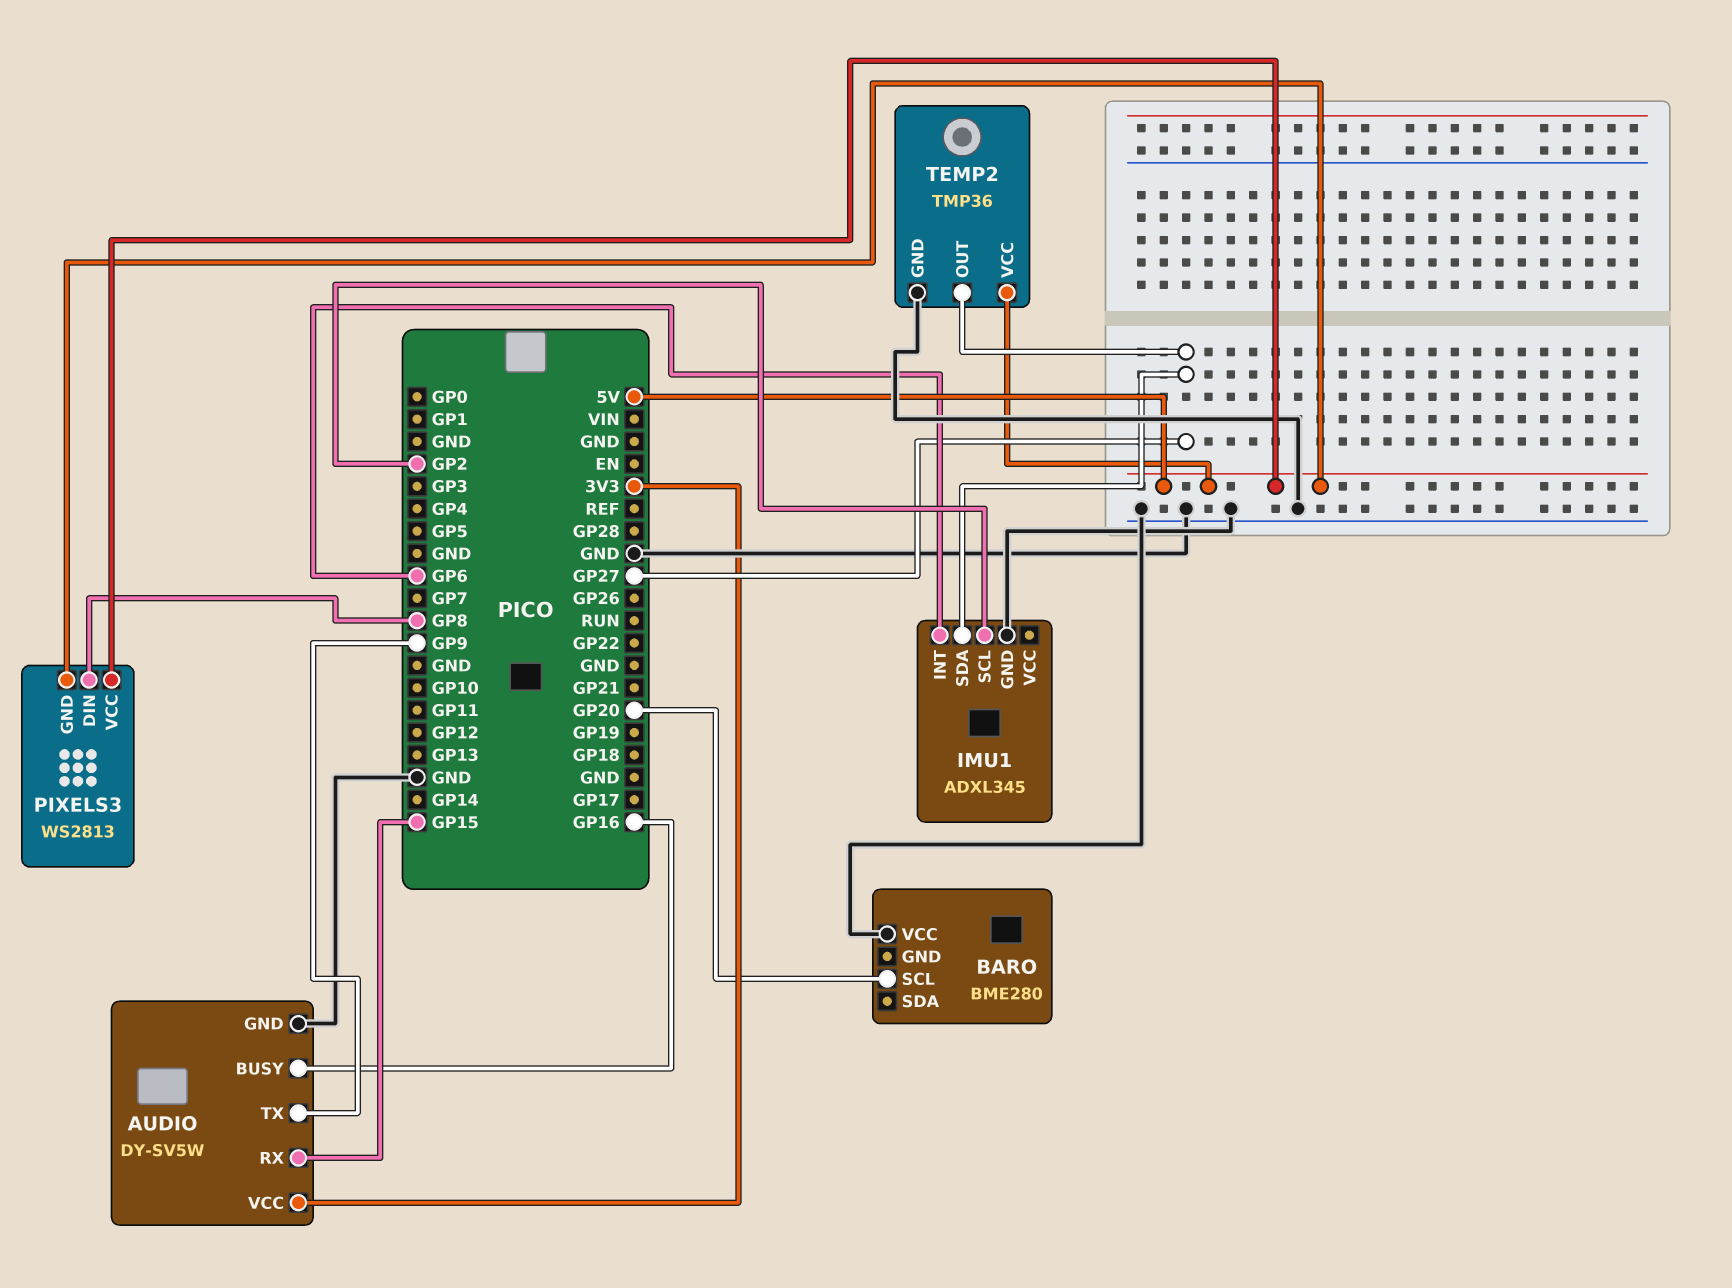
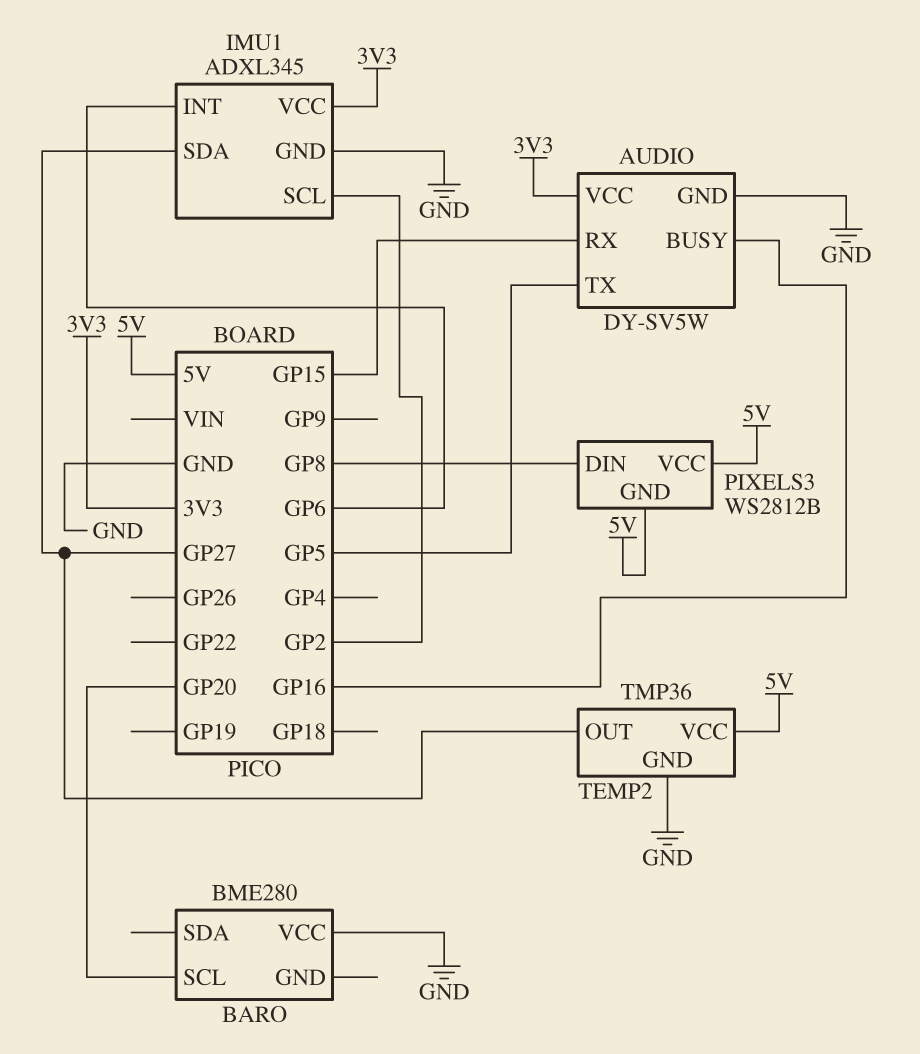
AUDIO pin TX: GP9 -> GP5
IMU1 pin VCC: none -> 3V3
PIXELS3: WS2813 -> WS2812B

